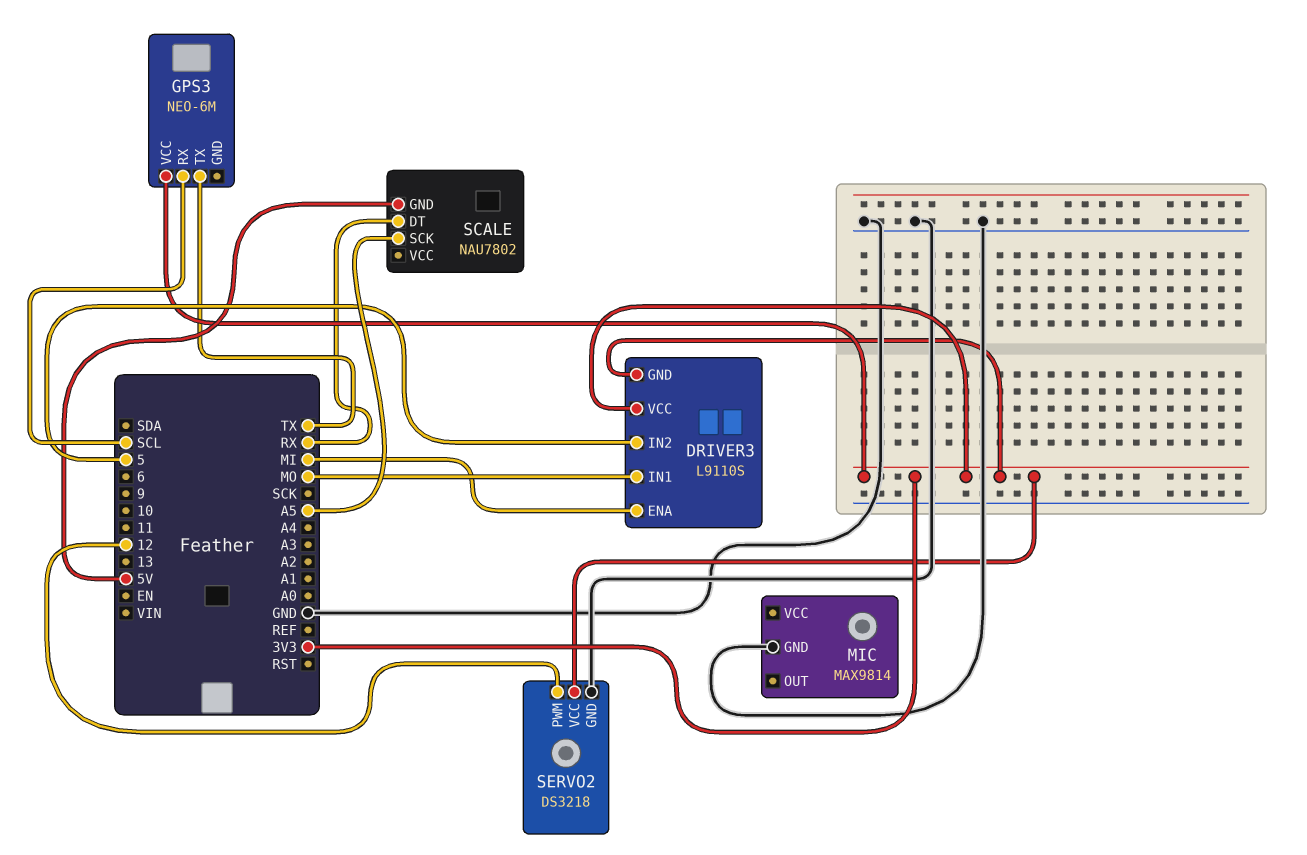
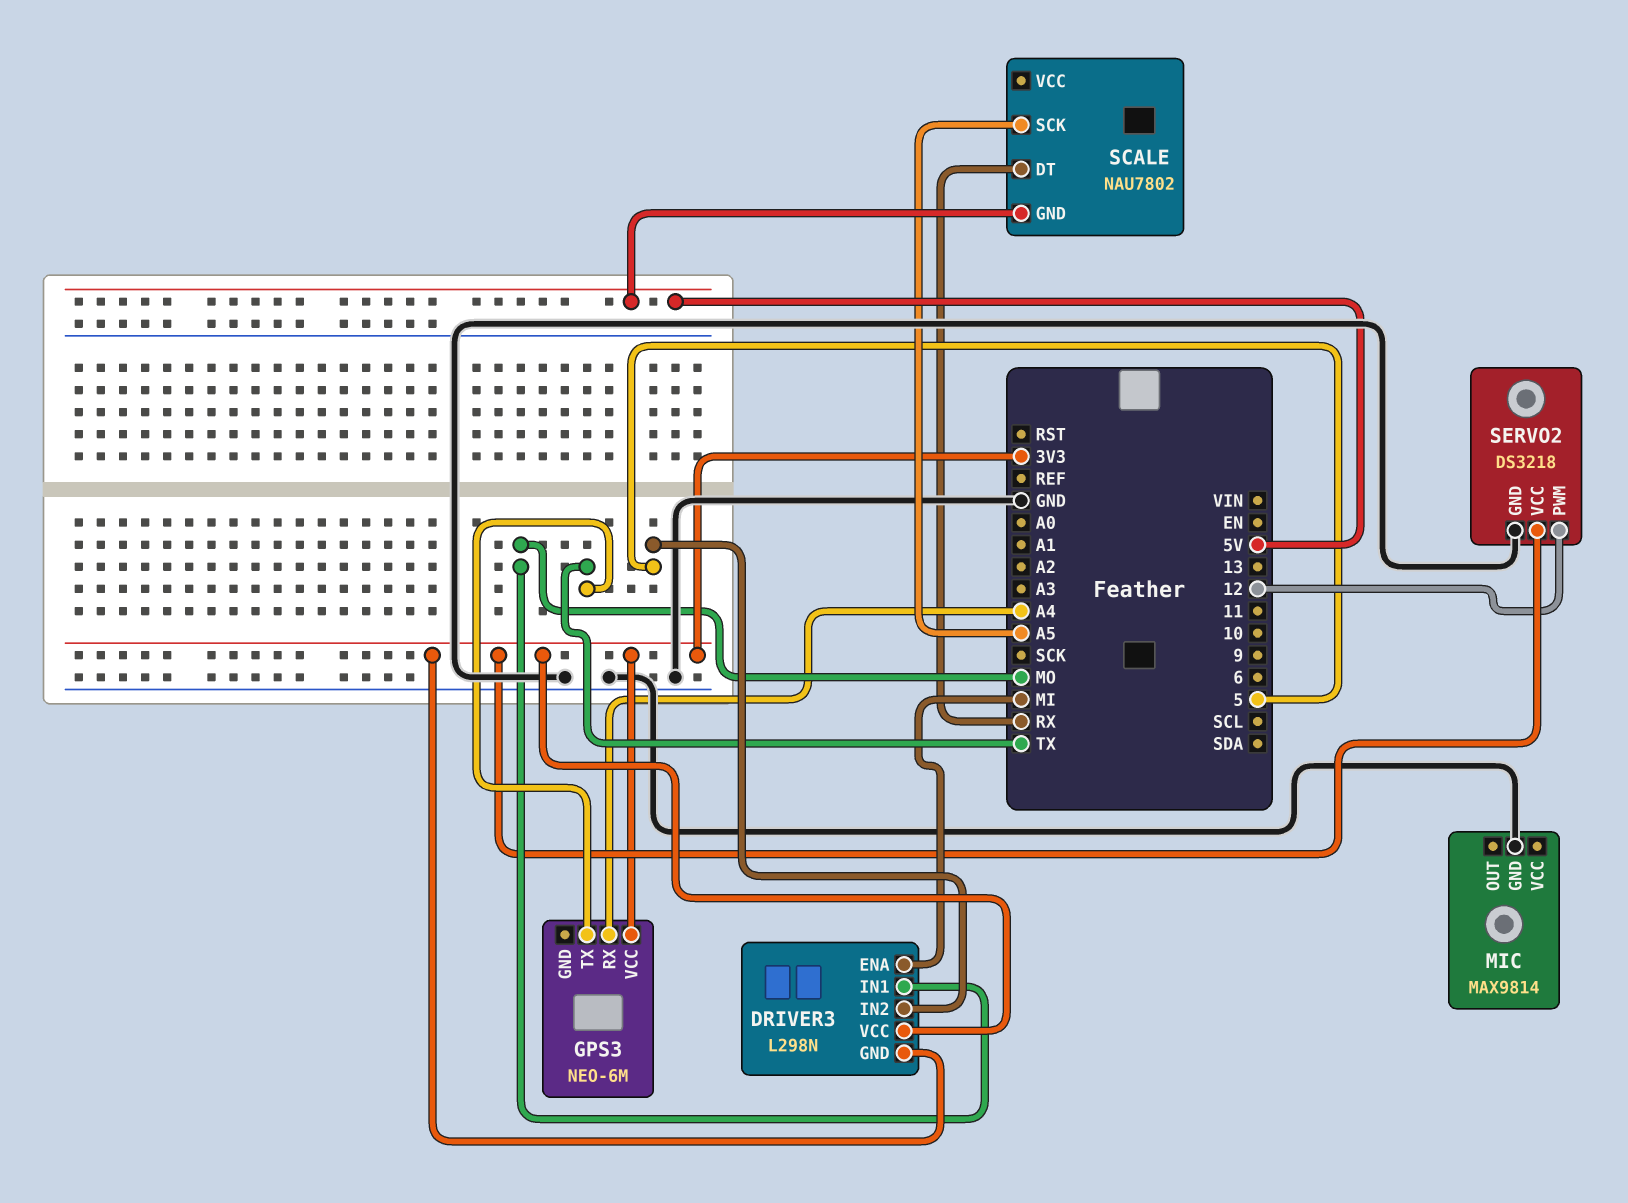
DRIVER3: L9110S -> L298N
GPS3 pin RX: SCL -> A4

